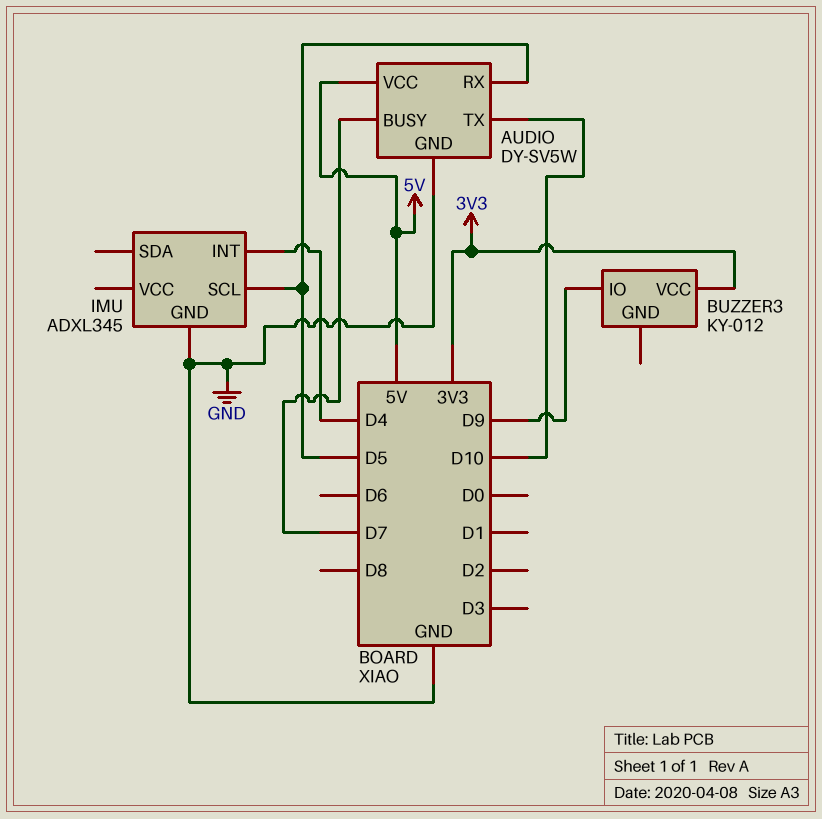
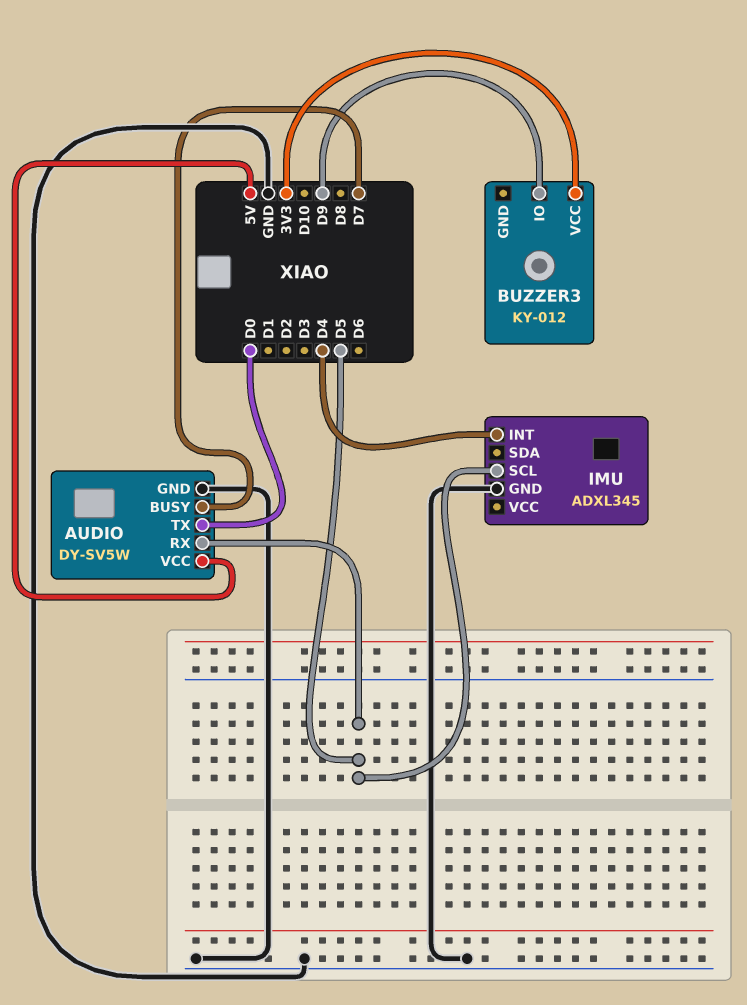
AUDIO pin TX: D10 -> D0

